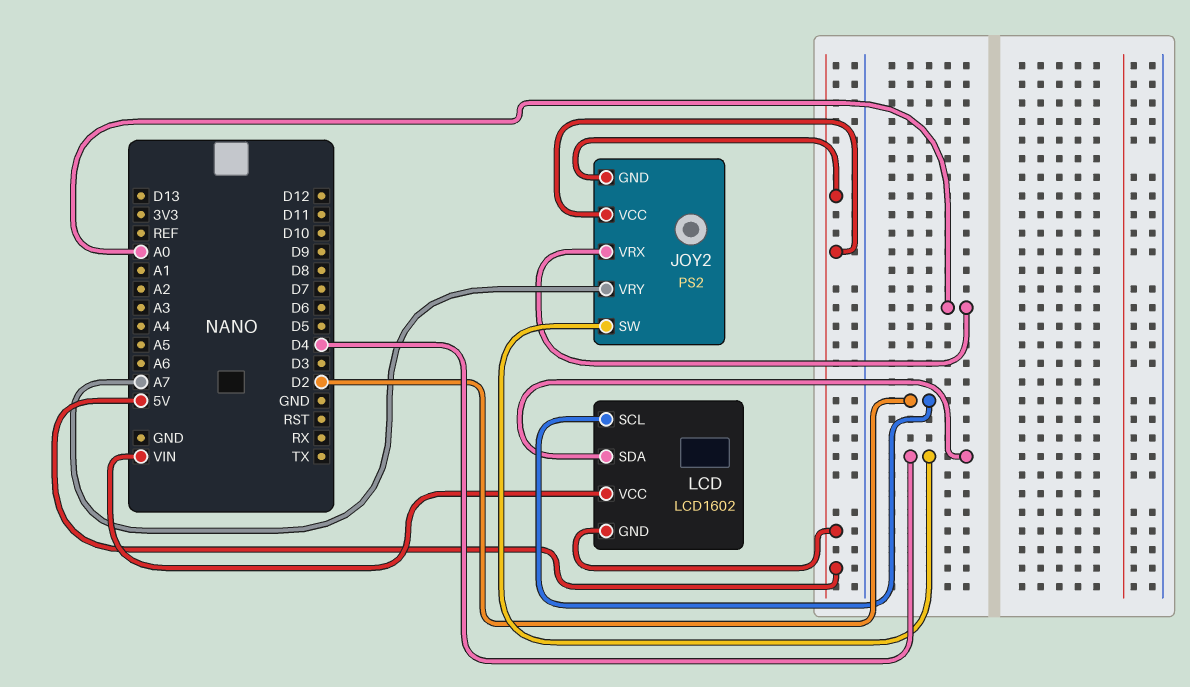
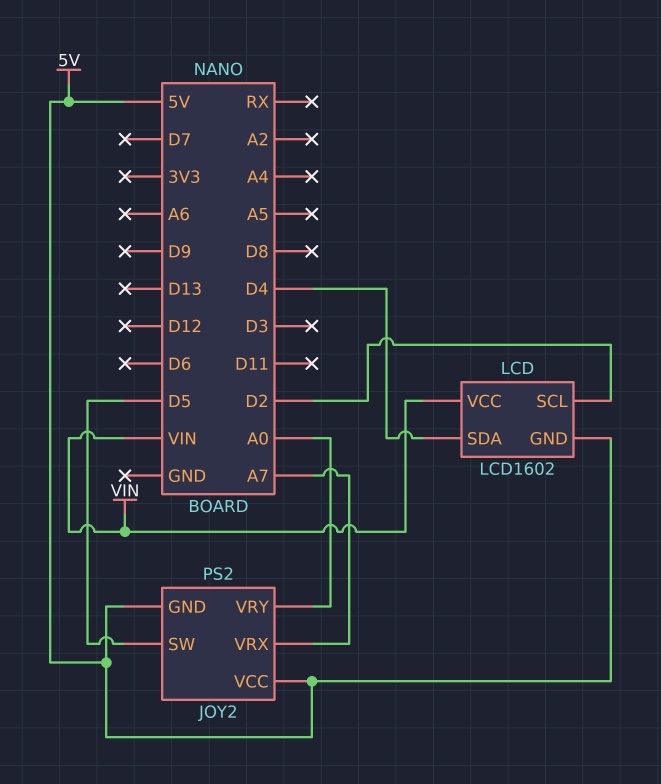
JOY2 pin SW: D4 -> D5
JOY2 pin VRX: A0 -> A7
JOY2 pin VRY: A7 -> A0

